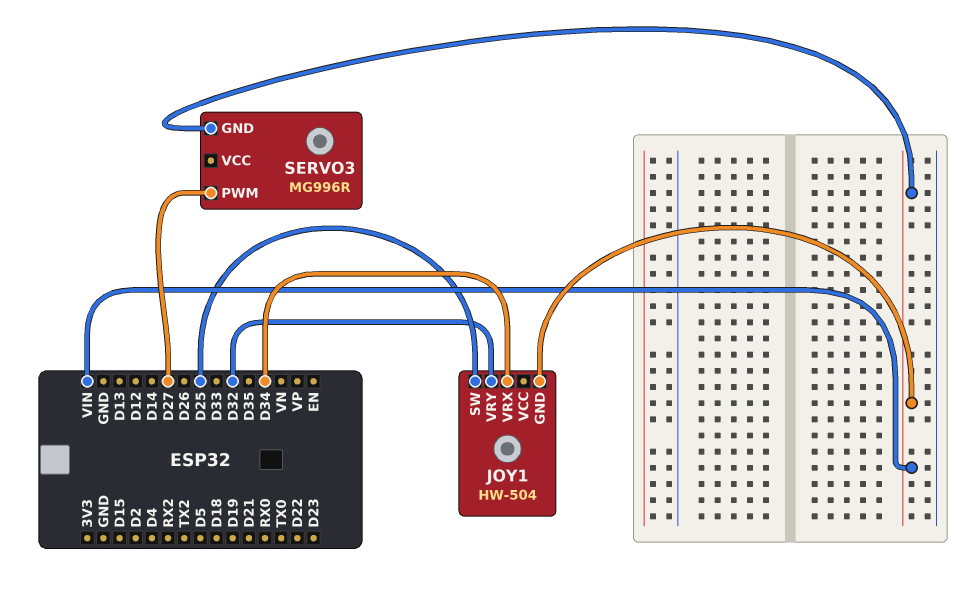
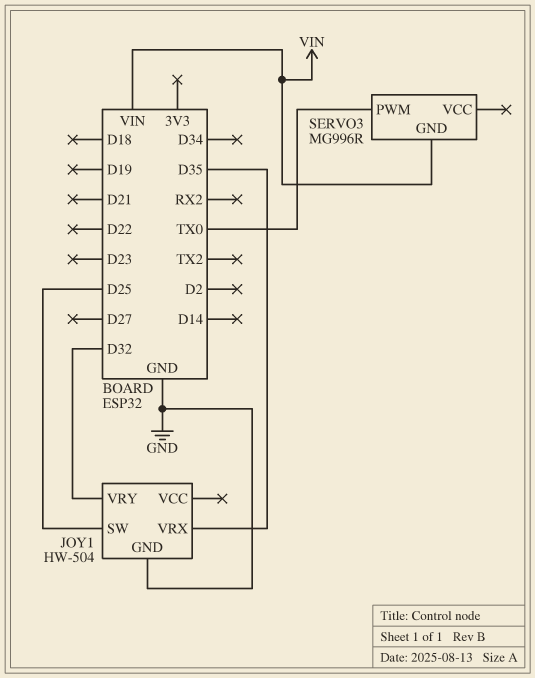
JOY1 pin GND: VIN -> GND
JOY1 pin VRX: D34 -> D35
SERVO3 pin PWM: D27 -> TX0

